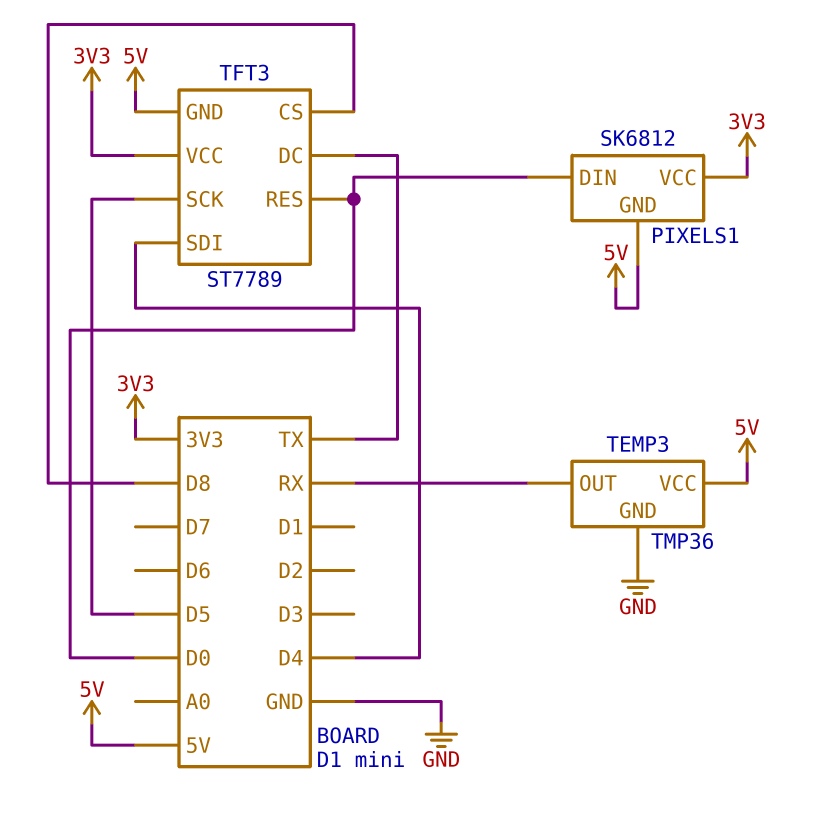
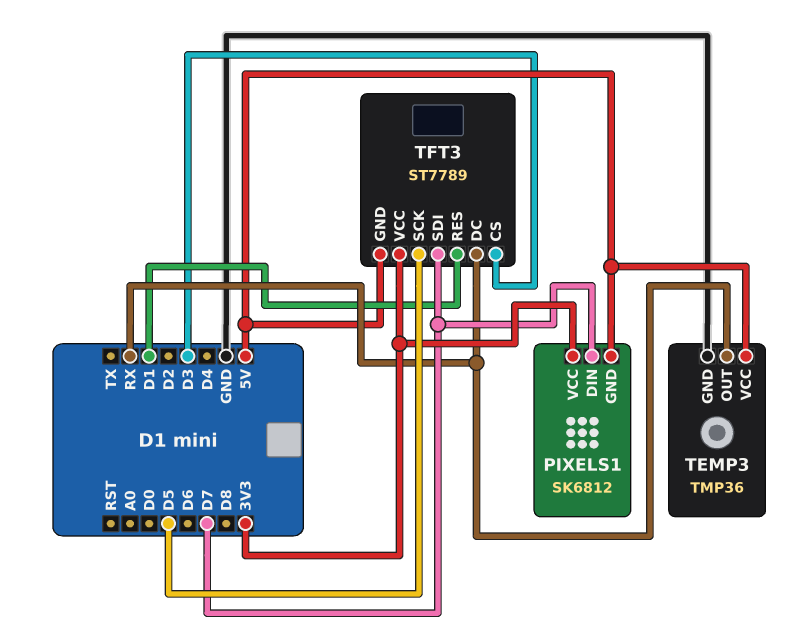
PIXELS1 pin DIN: D0 -> D7
TFT3 pin CS: D8 -> D3
TFT3 pin DC: TX -> RX
TFT3 pin RES: D0 -> D1
TFT3 pin SDI: D4 -> D7

